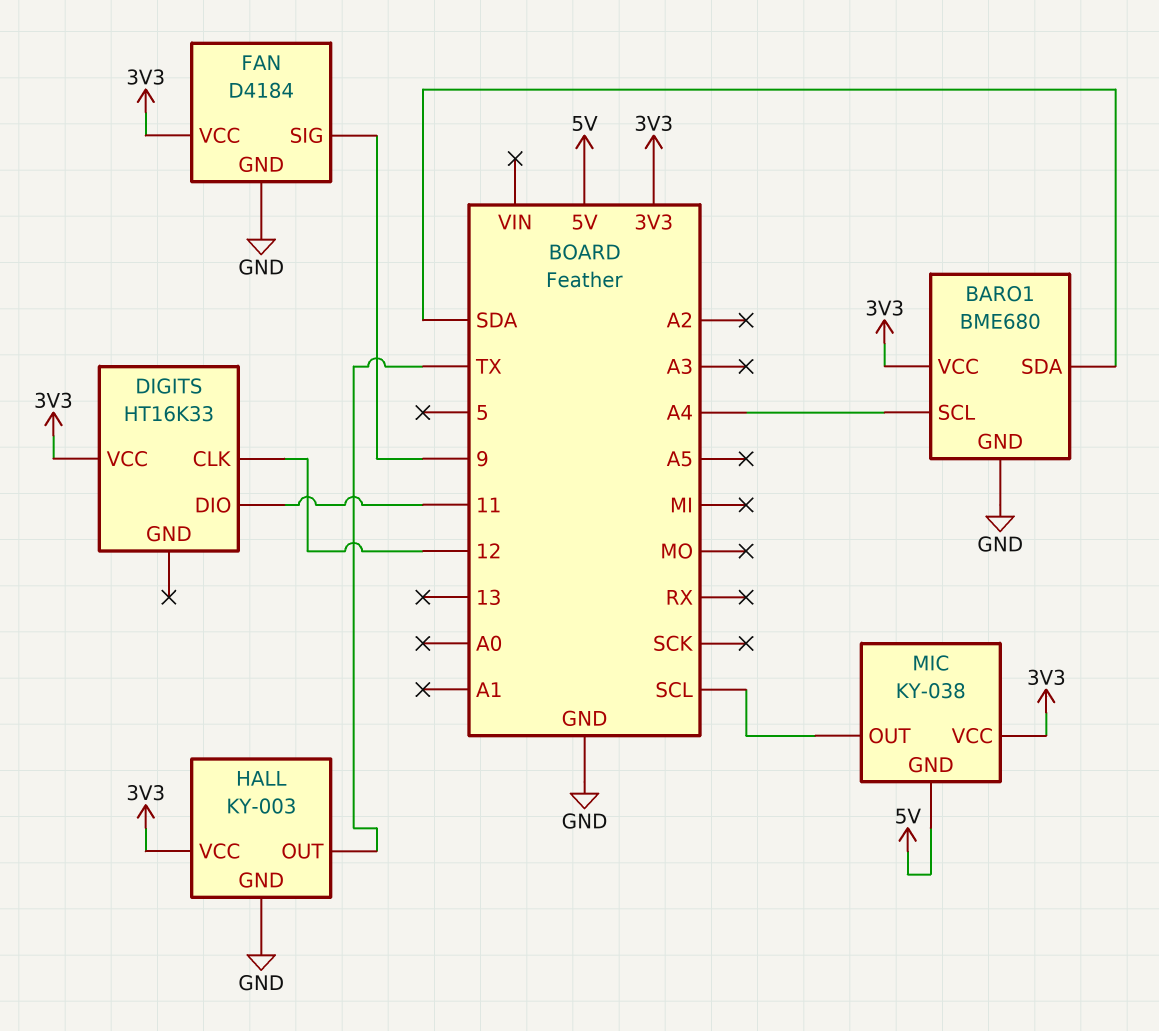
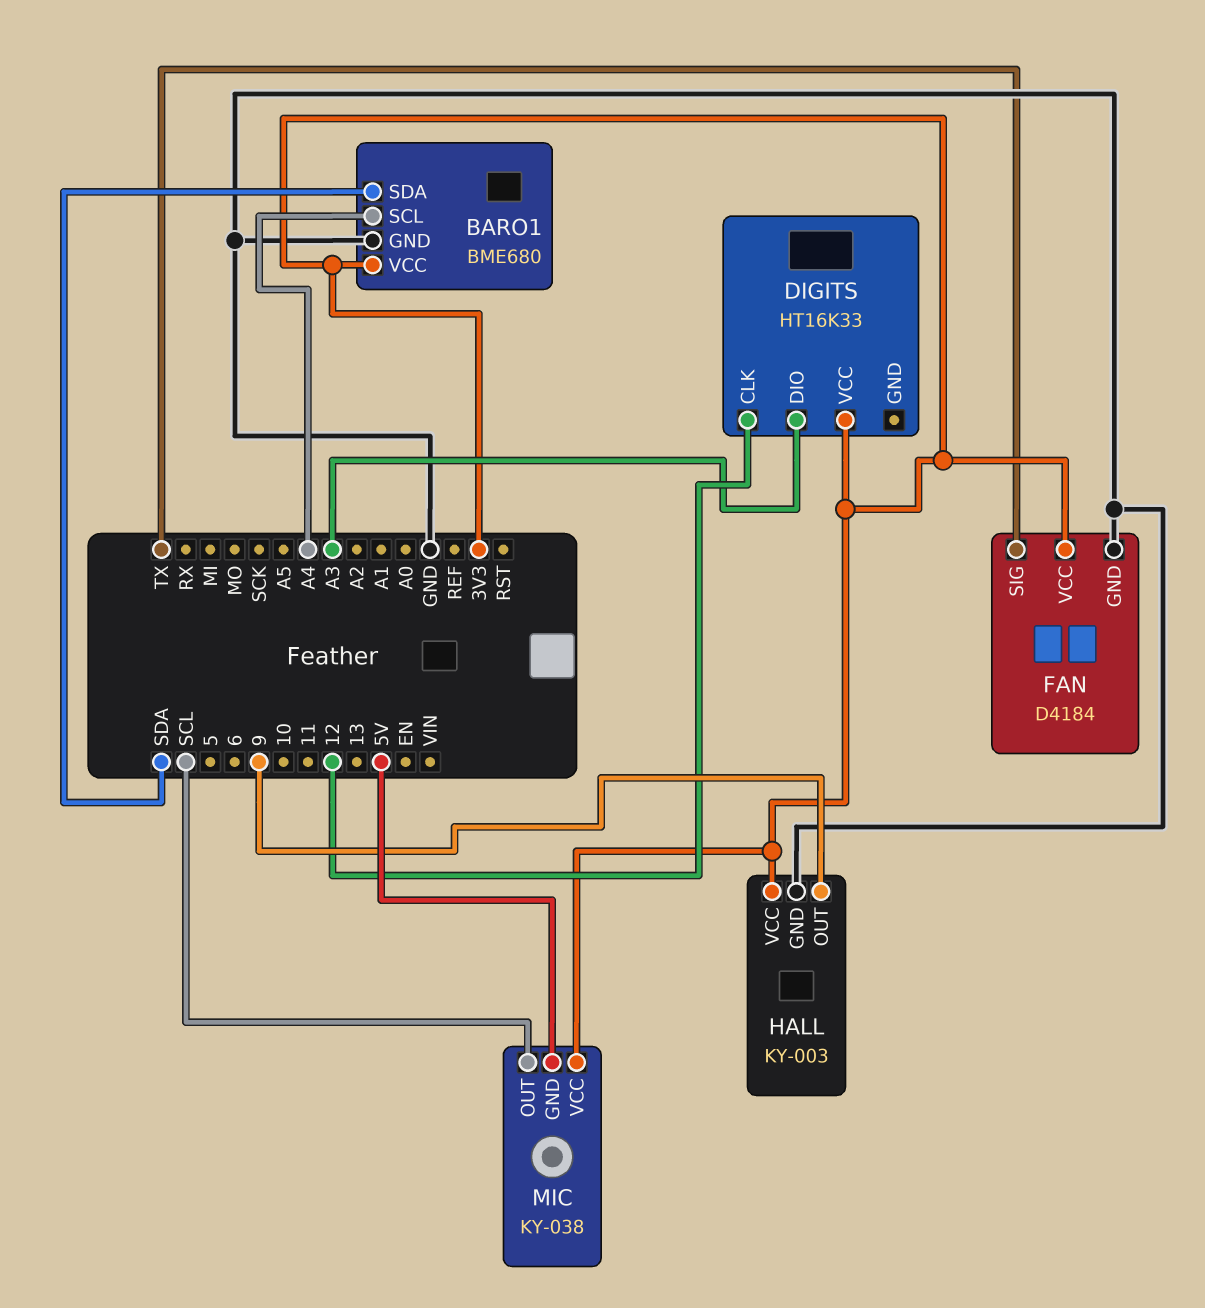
DIGITS pin DIO: 11 -> A3
FAN pin SIG: 9 -> TX
HALL pin OUT: TX -> 9

